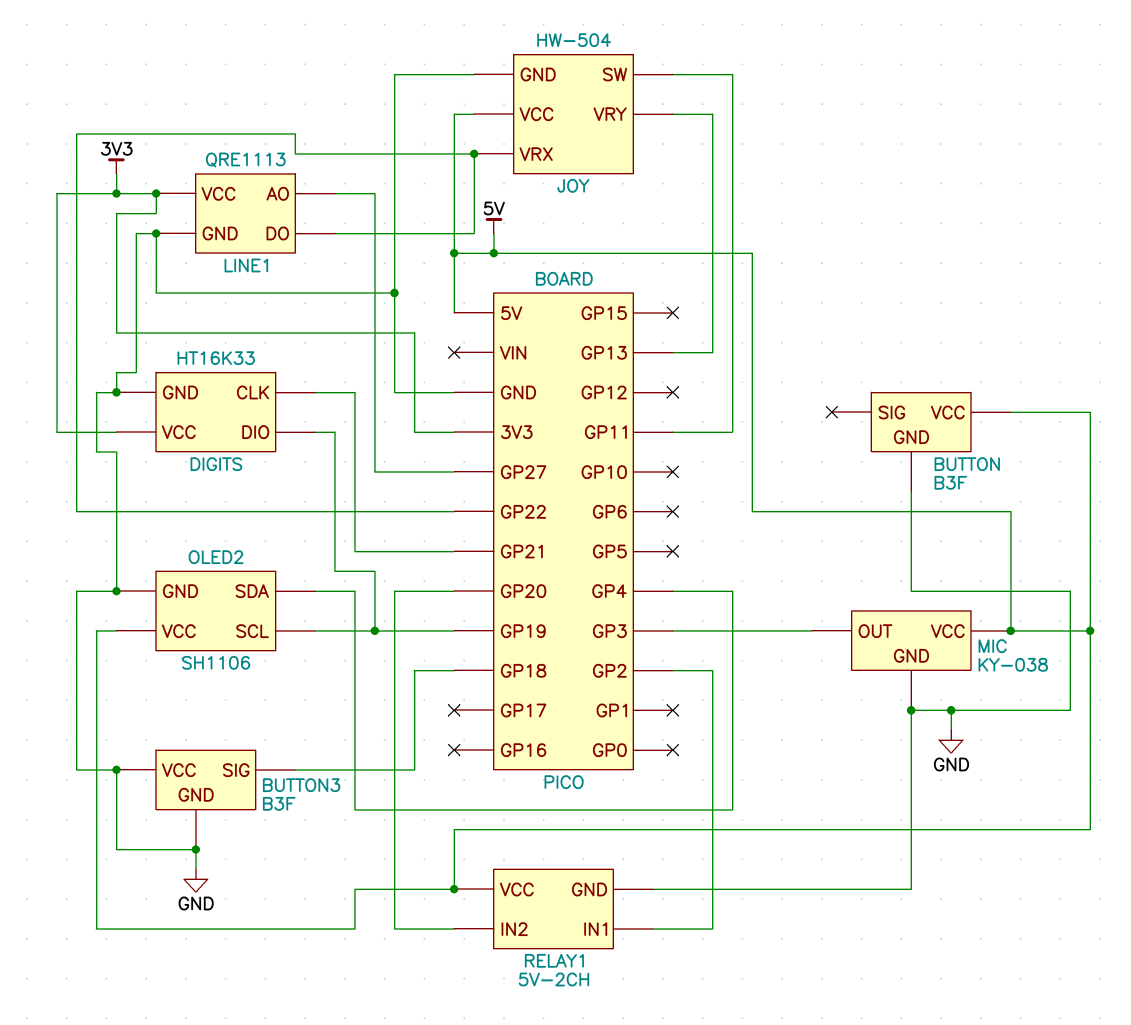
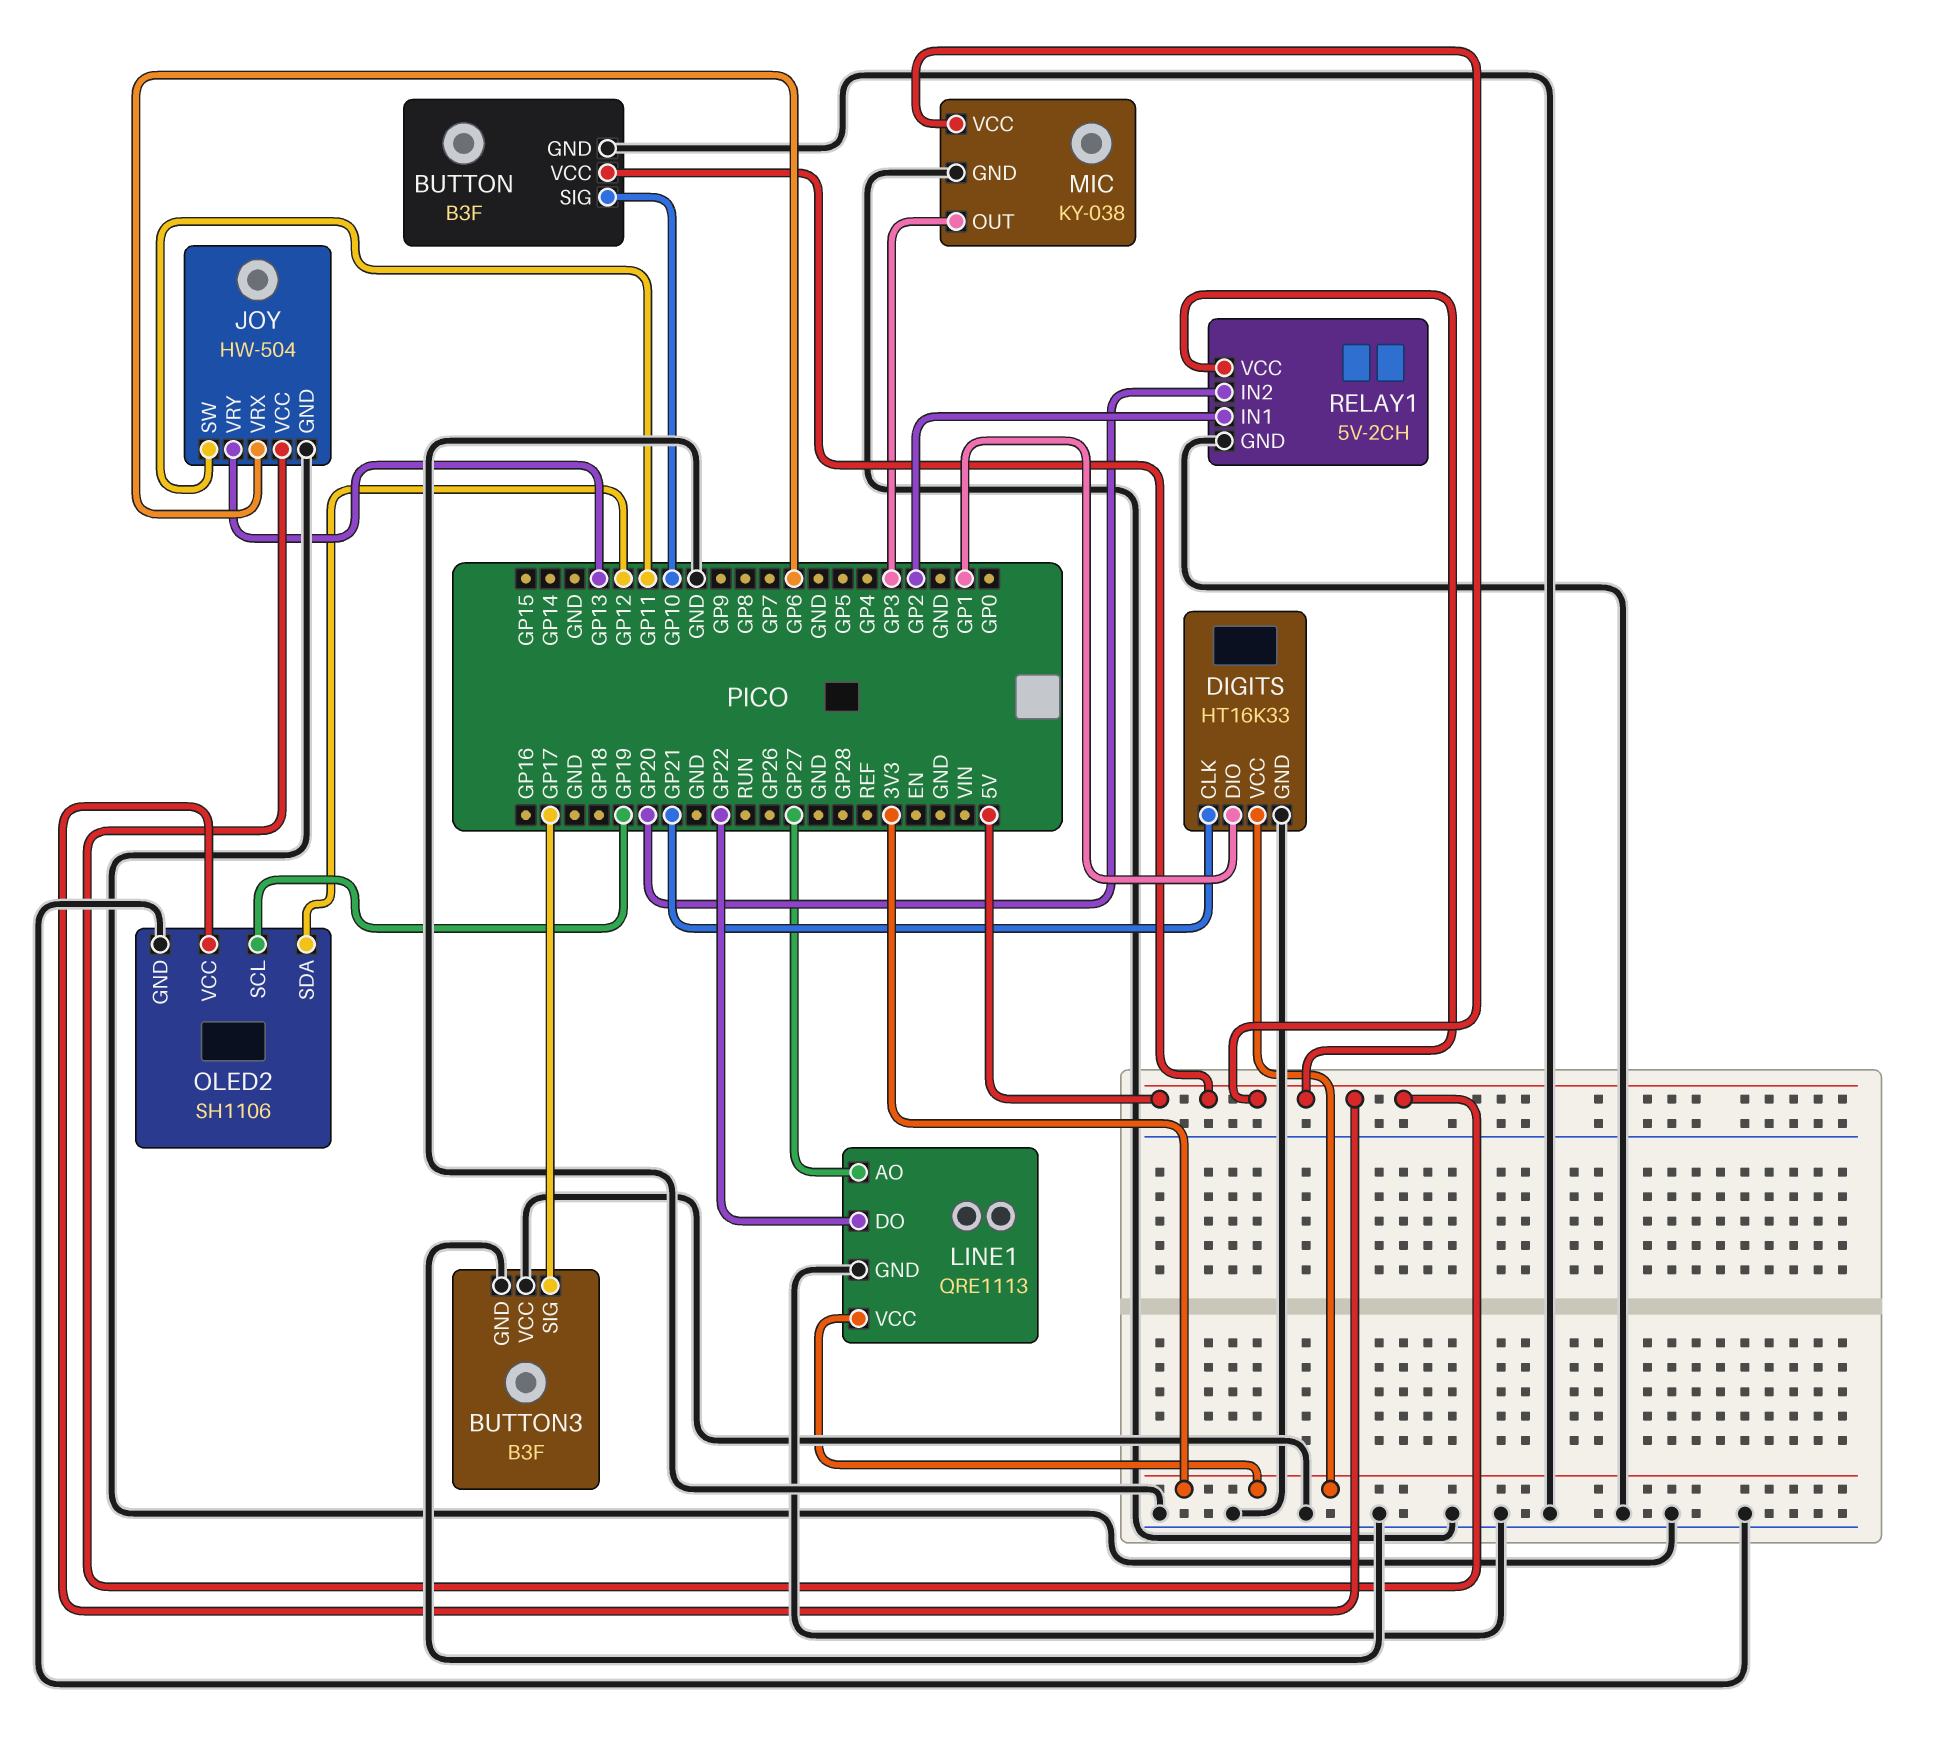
BUTTON pin SIG: none -> GP10
BUTTON3 pin SIG: GP18 -> GP17
DIGITS pin DIO: GP19 -> GP1
JOY pin VRX: GP22 -> GP6
OLED2 pin SDA: GP4 -> GP12

